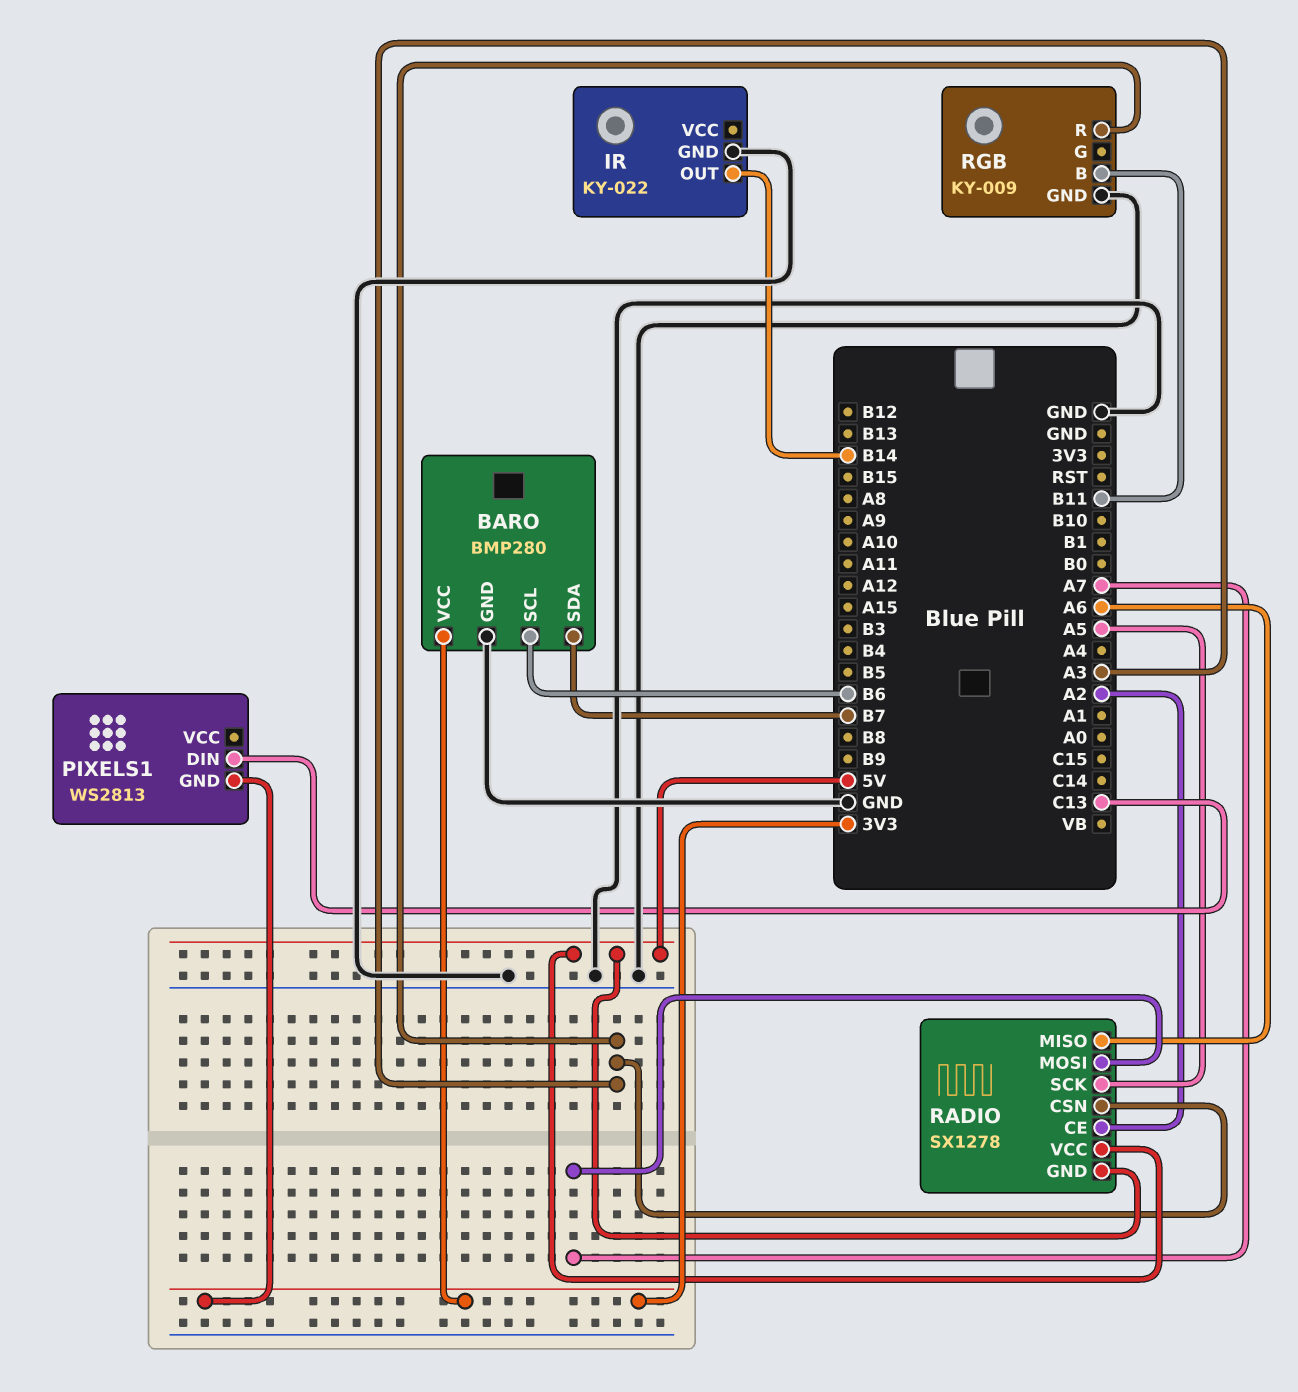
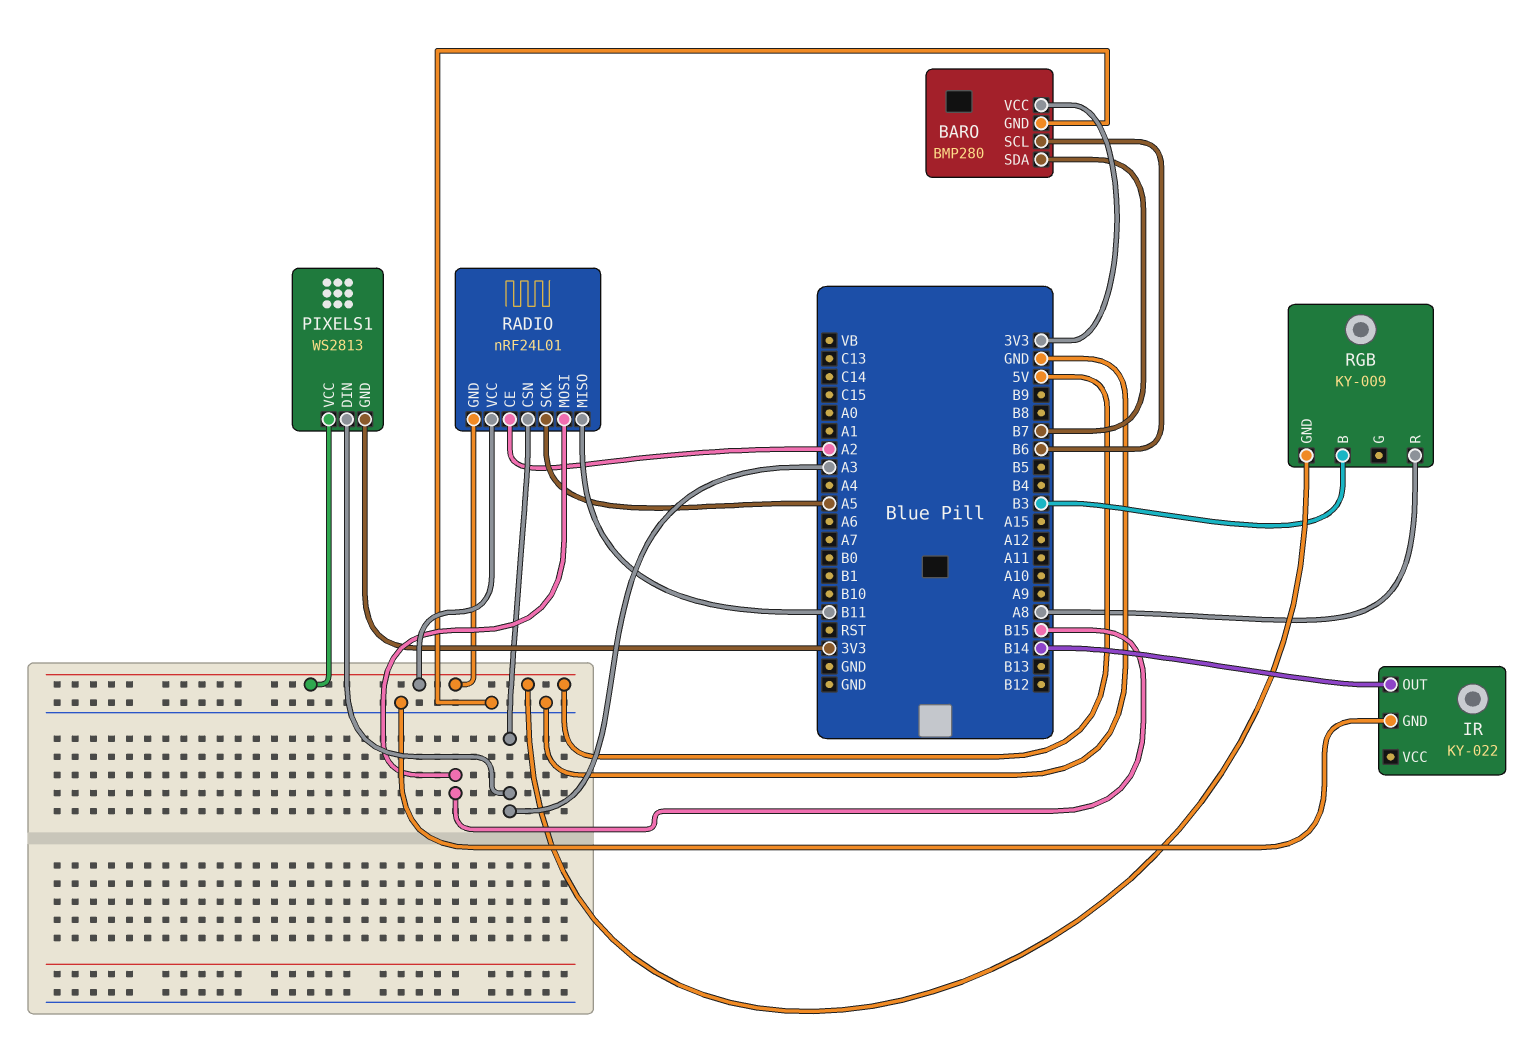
PIXELS1 pin DIN: C13 -> A3
PIXELS1 pin VCC: none -> 5V
RADIO: SX1278 -> nRF24L01
RADIO pin MISO: A6 -> B11
RADIO pin MOSI: A7 -> B15
RGB pin B: B11 -> B3
RGB pin GND: GND -> 5V
RGB pin R: A3 -> A8

